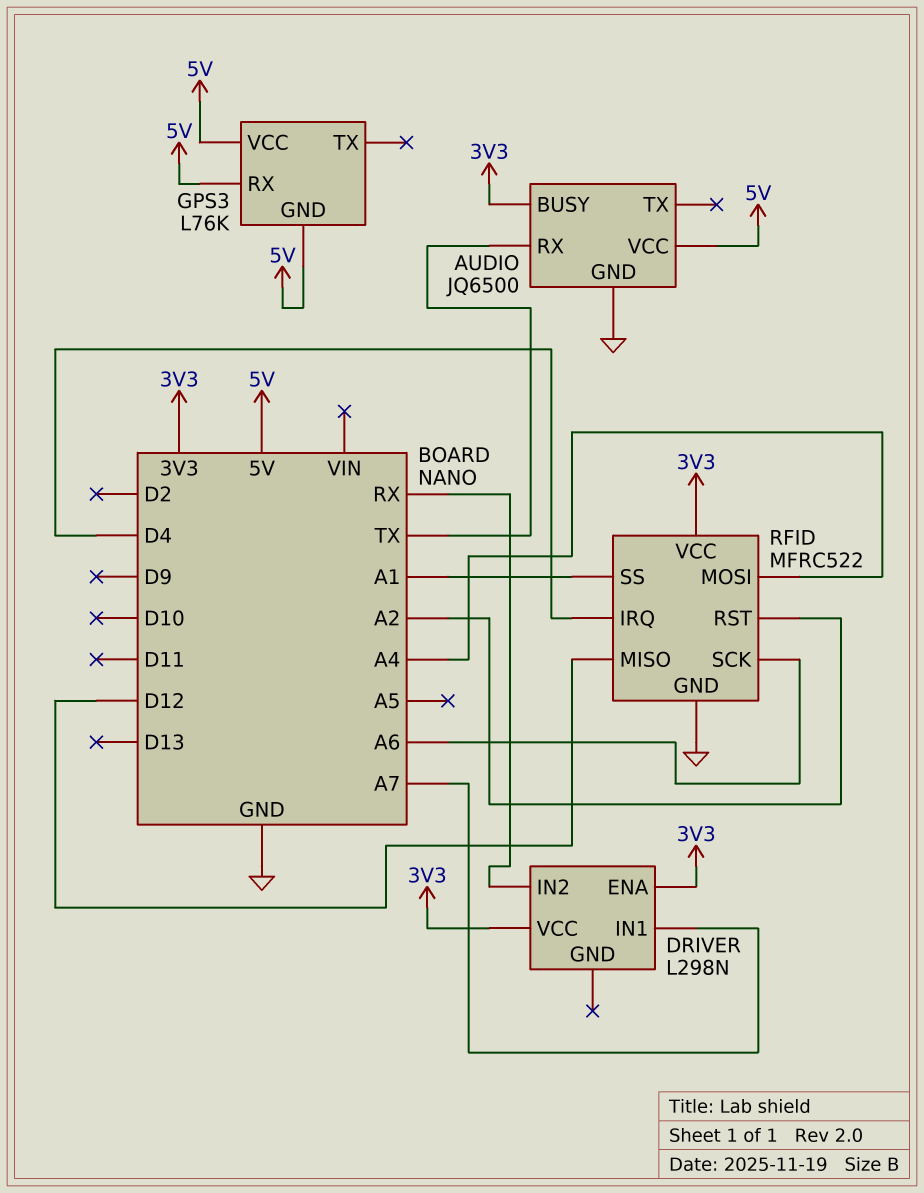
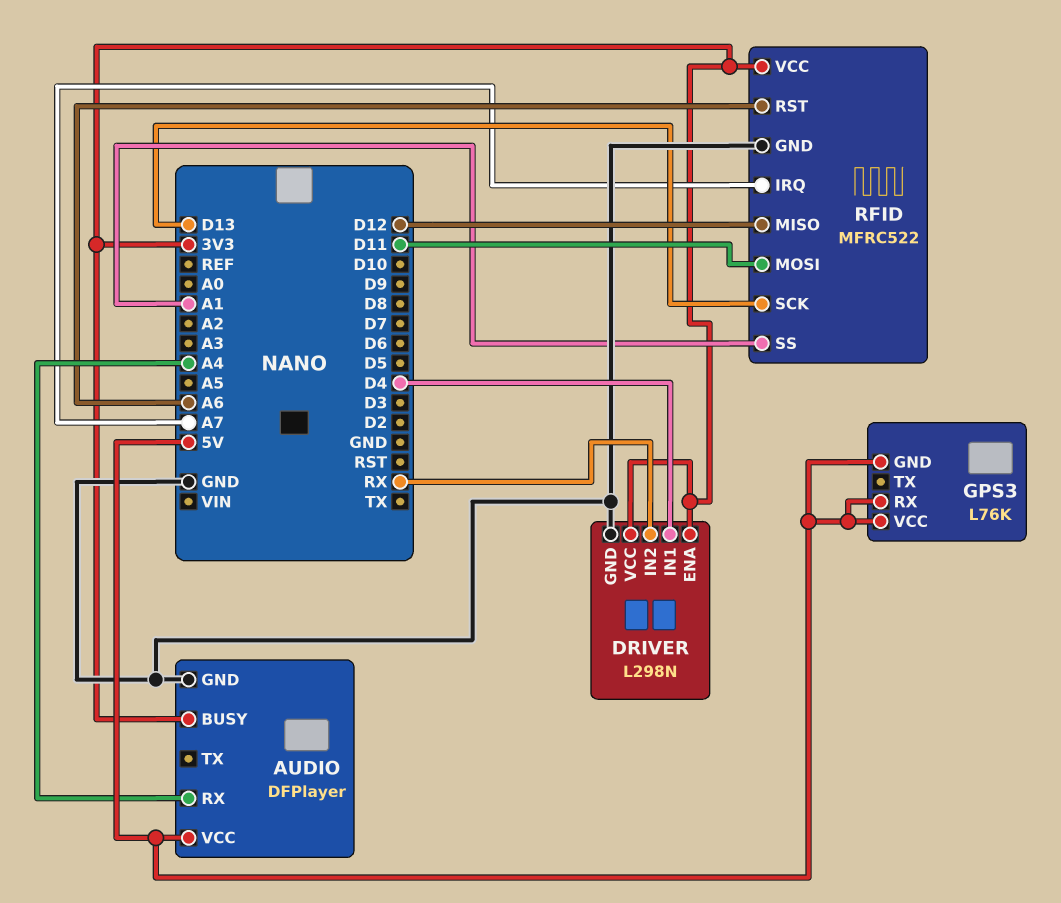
AUDIO: JQ6500 -> DFPlayer
AUDIO pin RX: TX -> A4
DRIVER pin GND: none -> GND
DRIVER pin IN1: A7 -> D4
RFID pin IRQ: D4 -> A7
RFID pin MOSI: A4 -> D11
RFID pin RST: A2 -> A6
RFID pin SCK: A6 -> D13

